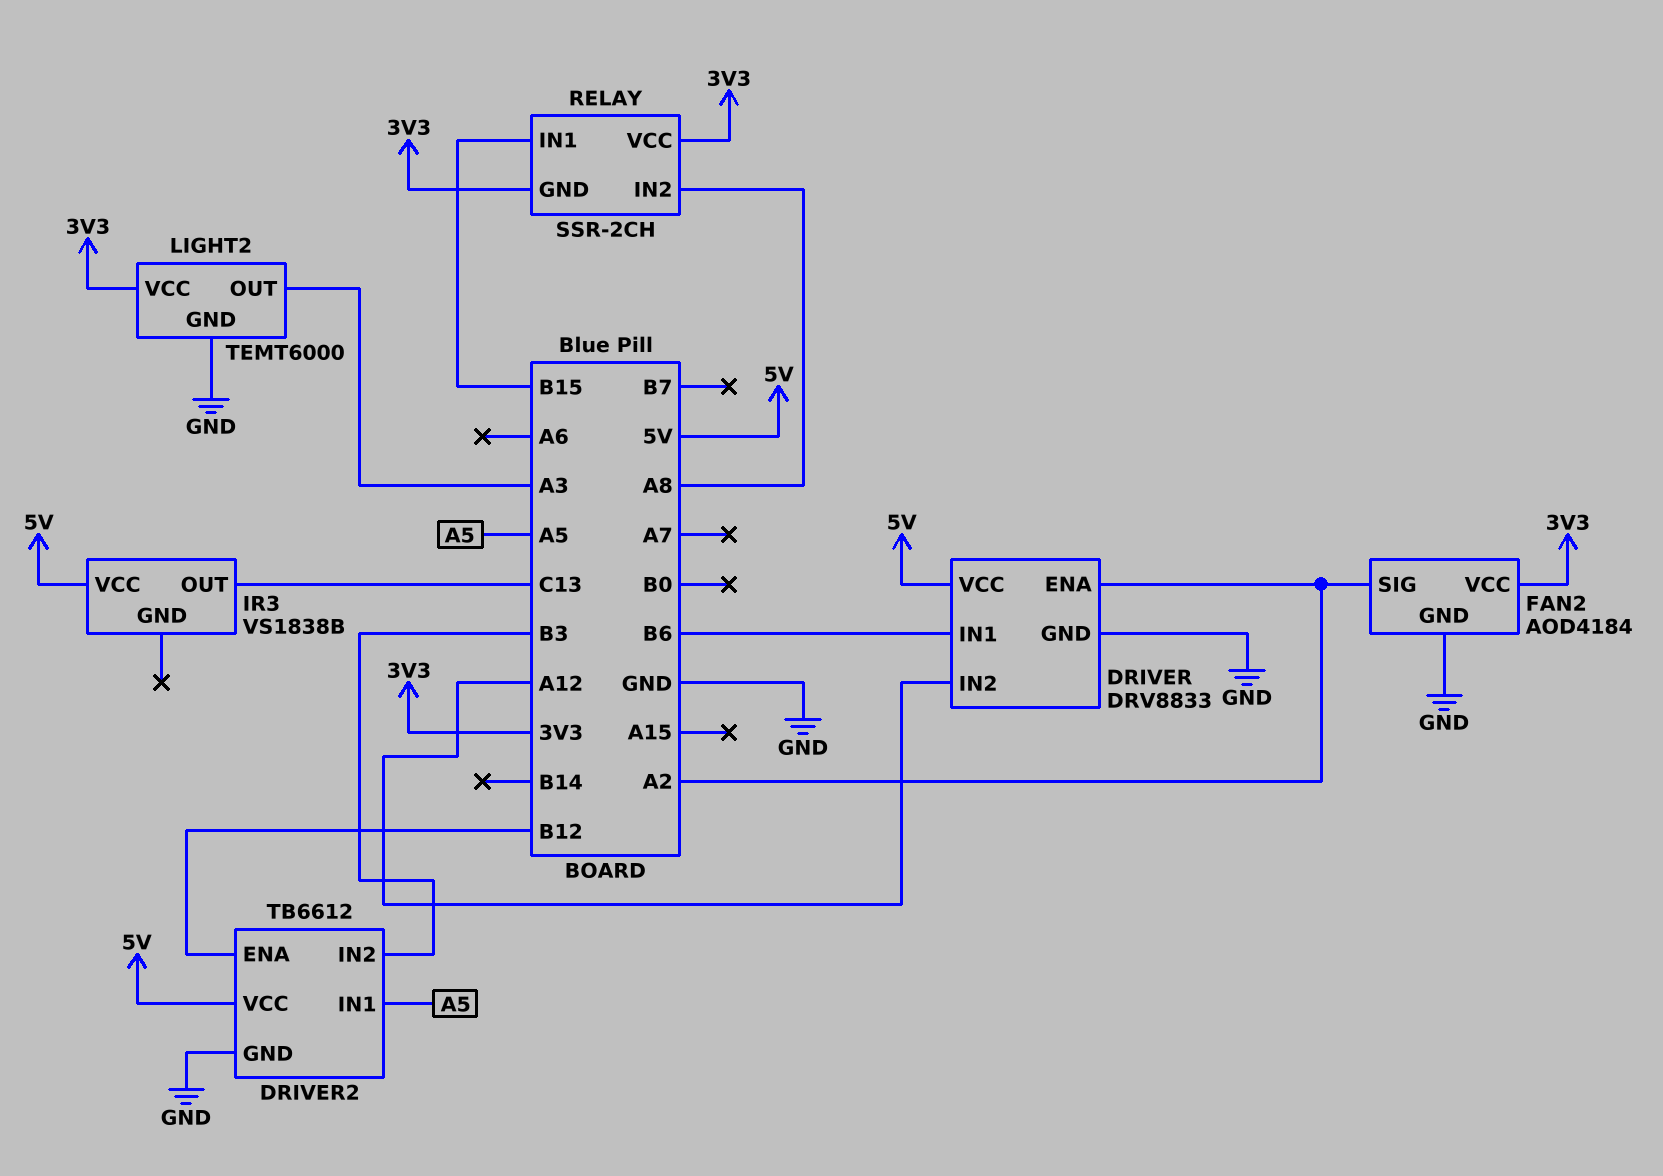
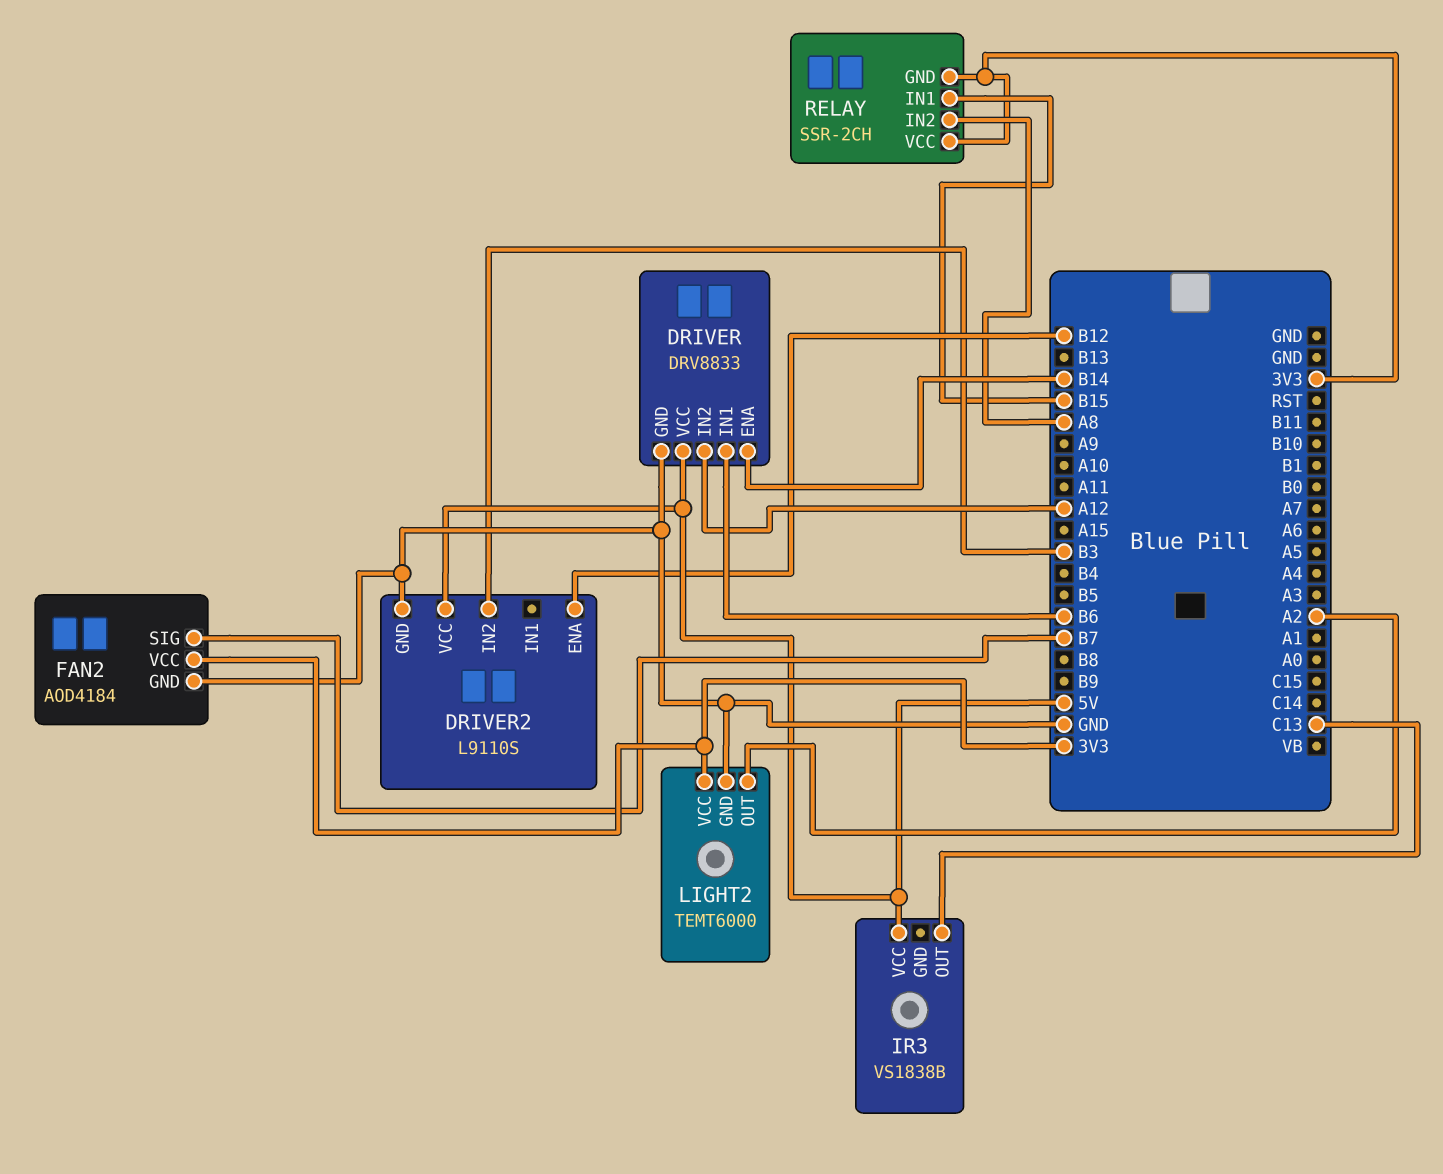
DRIVER pin ENA: A2 -> B14
DRIVER2: TB6612 -> L9110S
DRIVER2 pin IN1: A5 -> none
FAN2 pin SIG: A2 -> B7
LIGHT2 pin OUT: A3 -> A2

